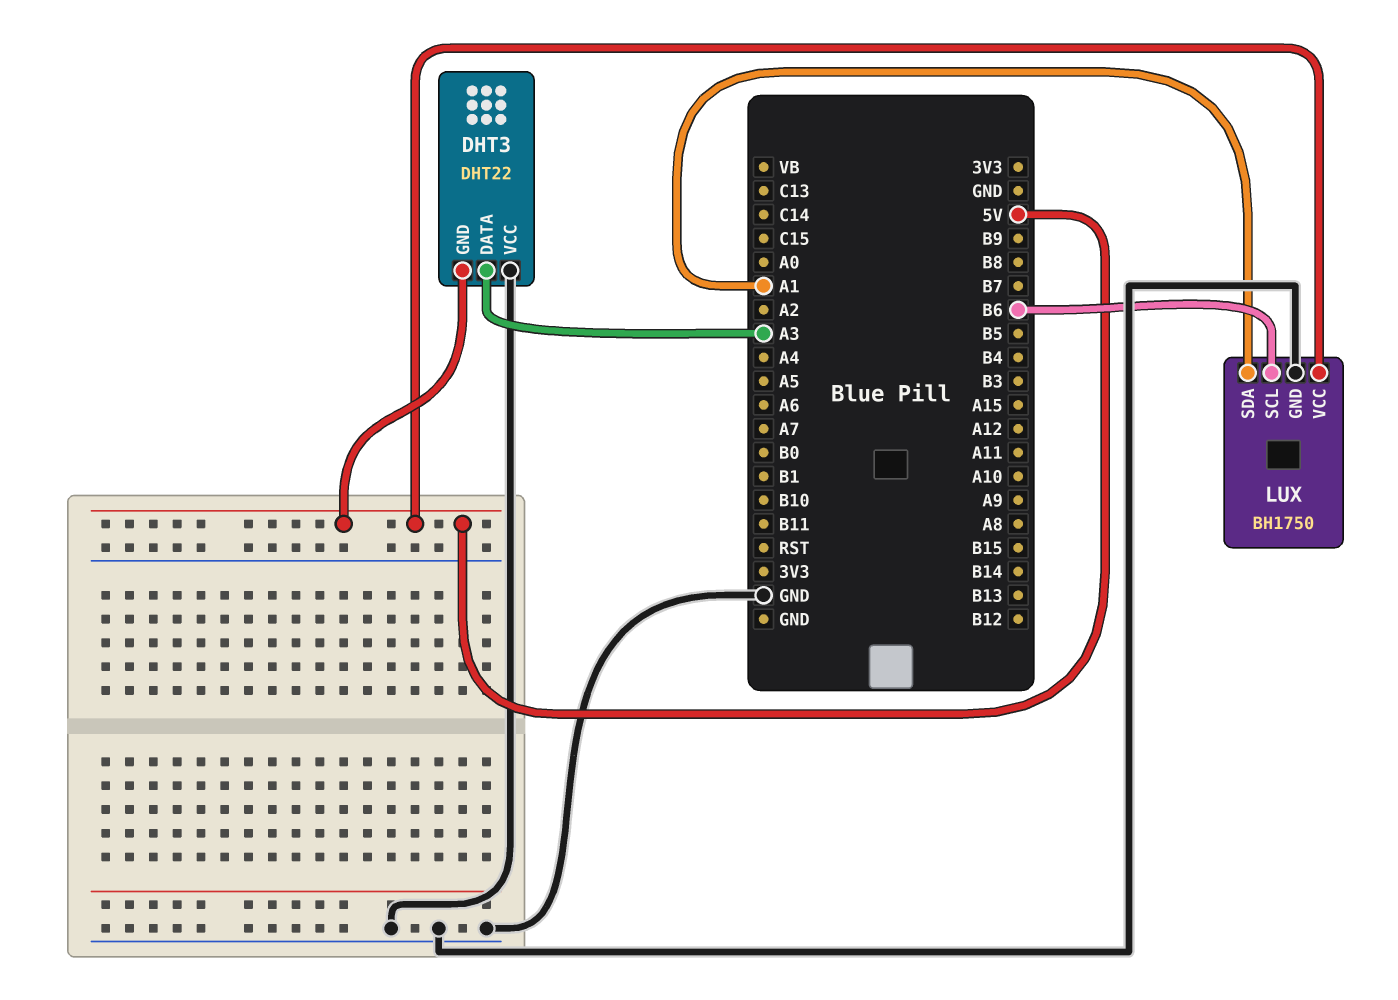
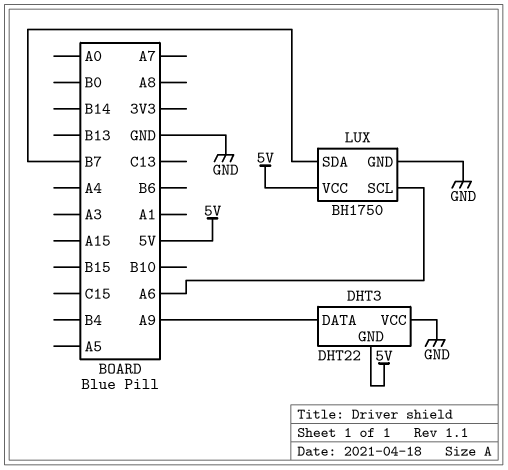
DHT3 pin DATA: A3 -> A9
LUX pin SCL: B6 -> A6
LUX pin SDA: A1 -> B7

